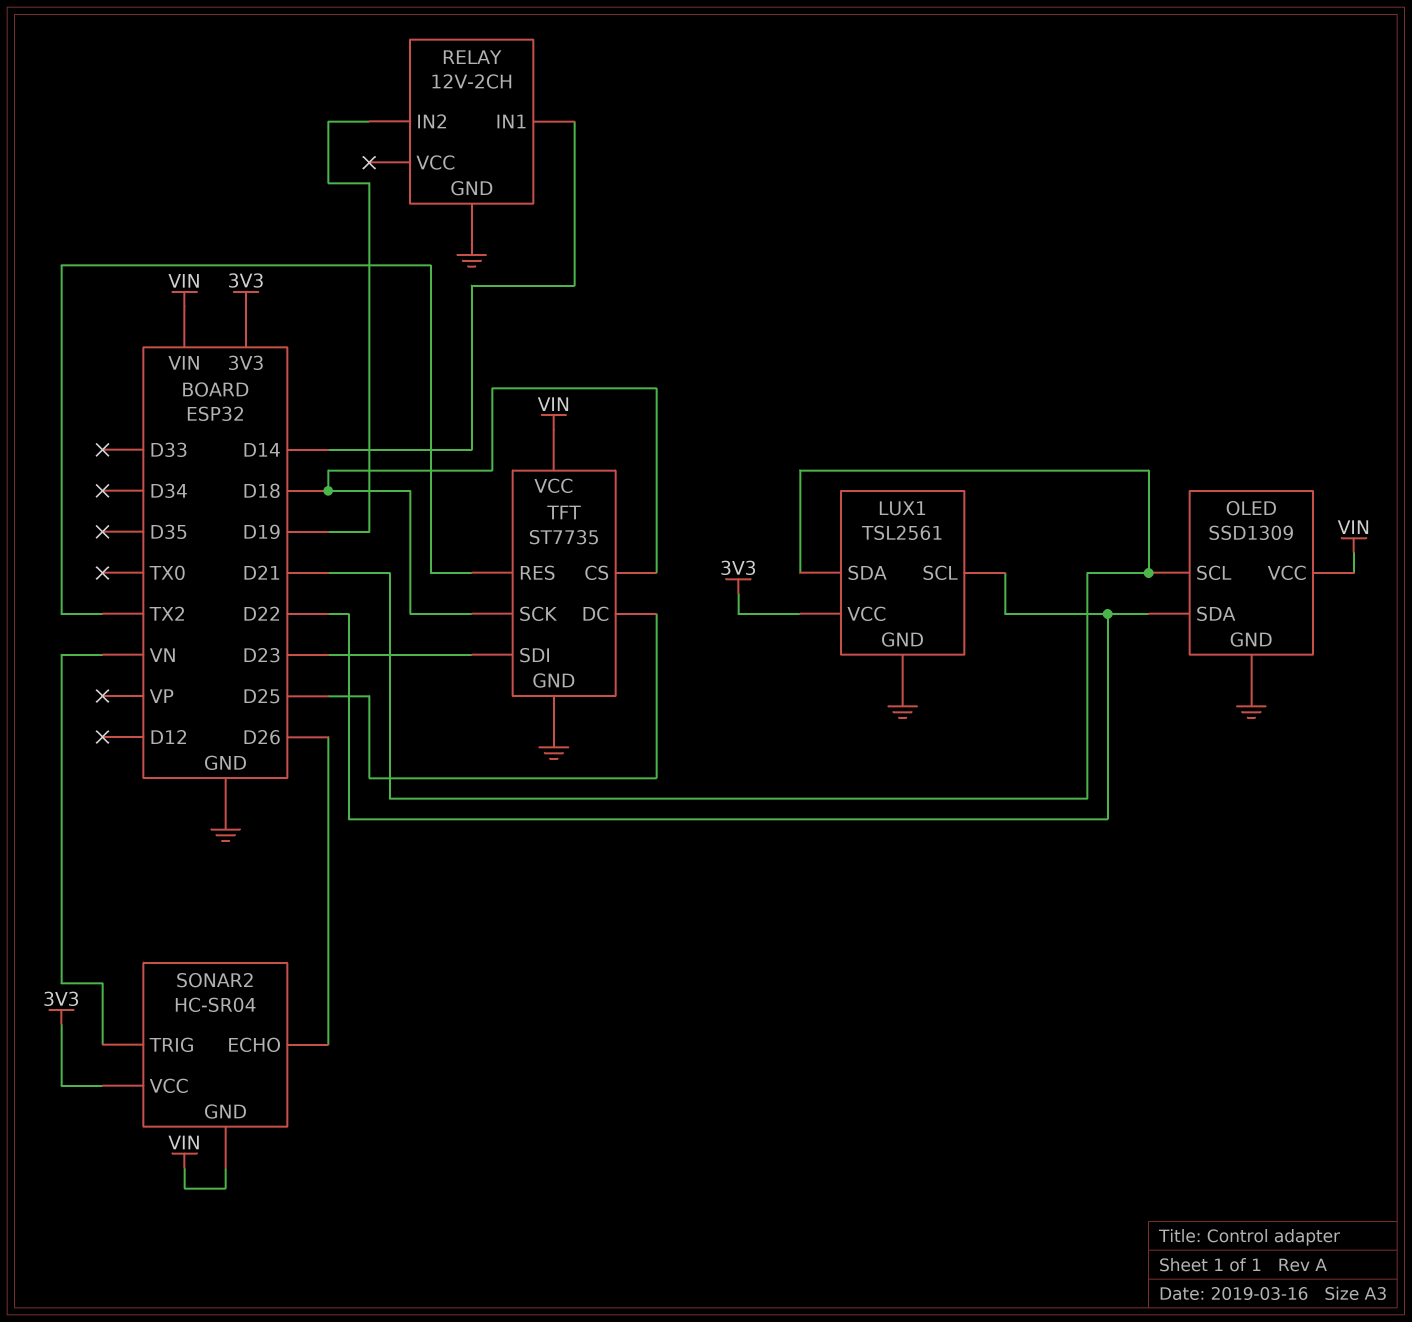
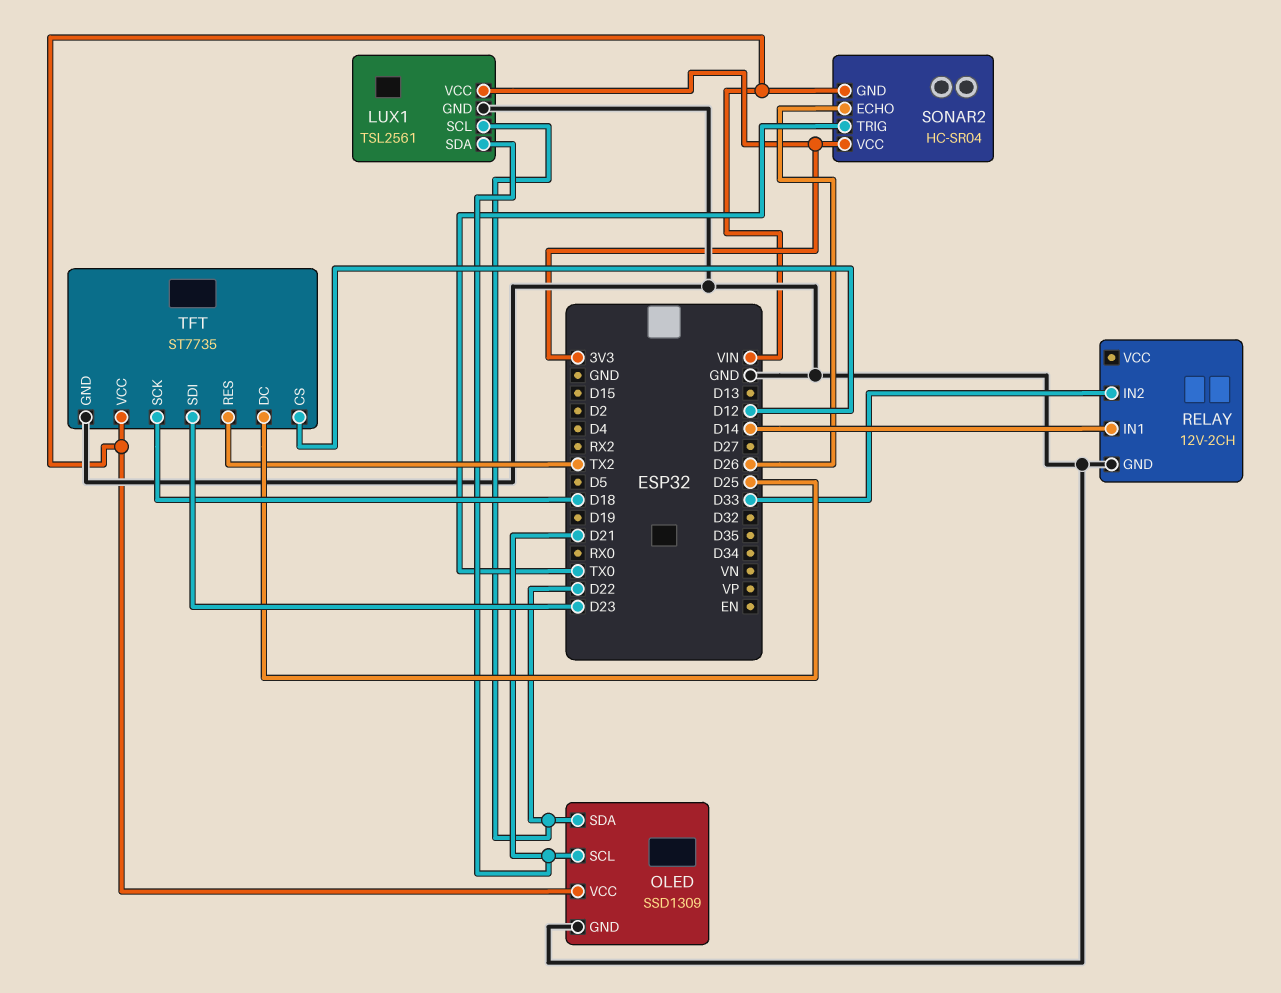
RELAY pin IN2: D19 -> D33
SONAR2 pin TRIG: VN -> TX0
TFT pin CS: D18 -> D12

